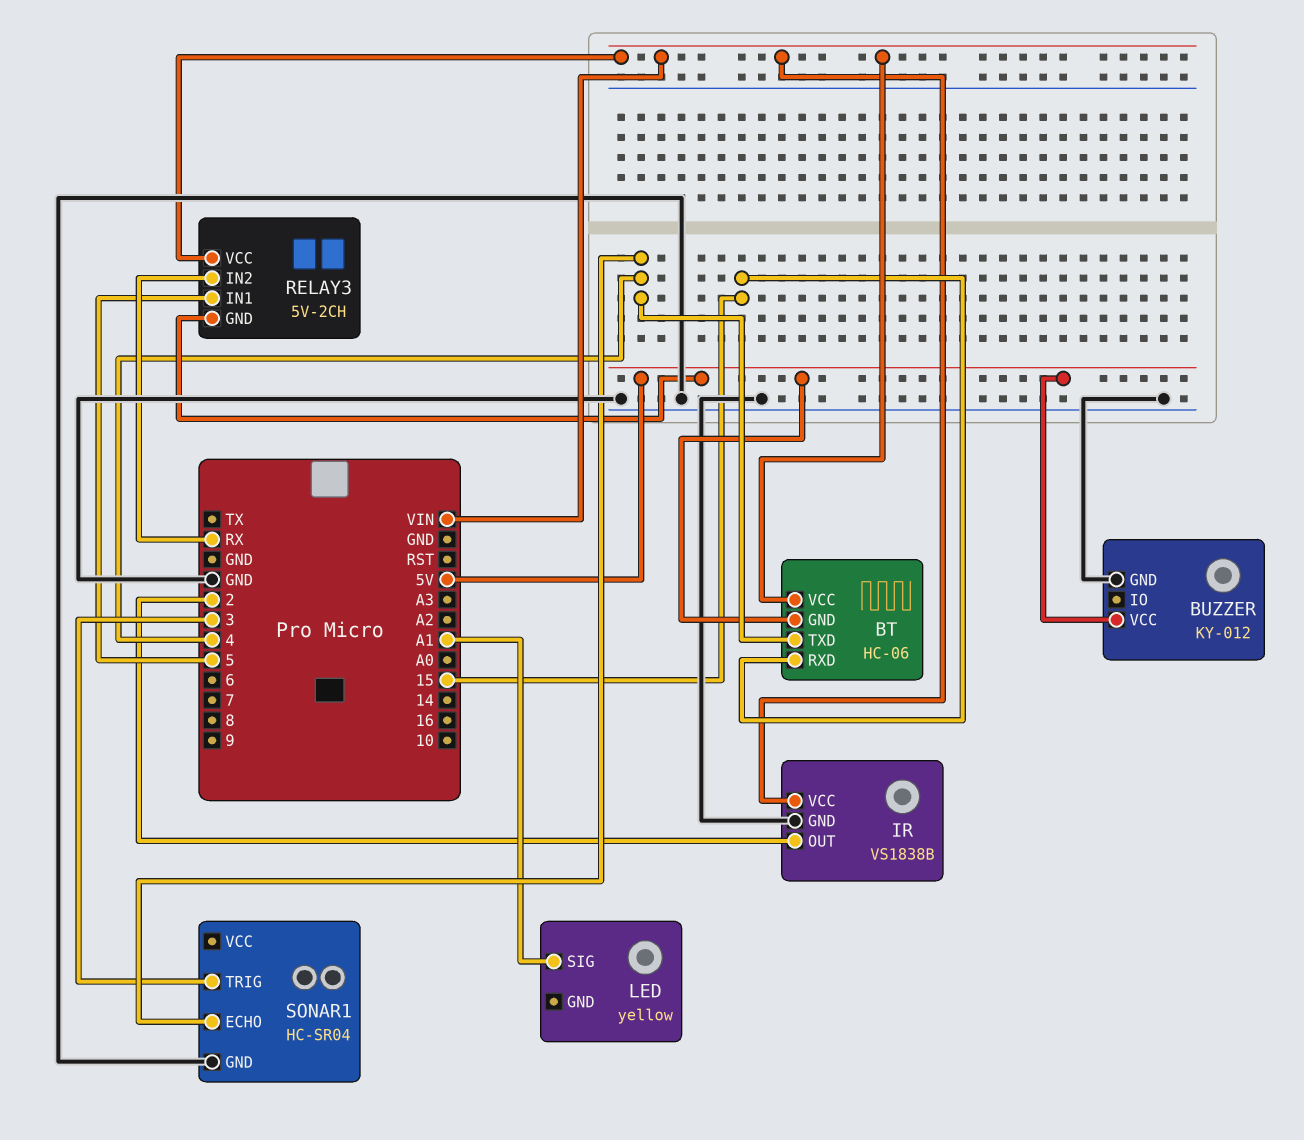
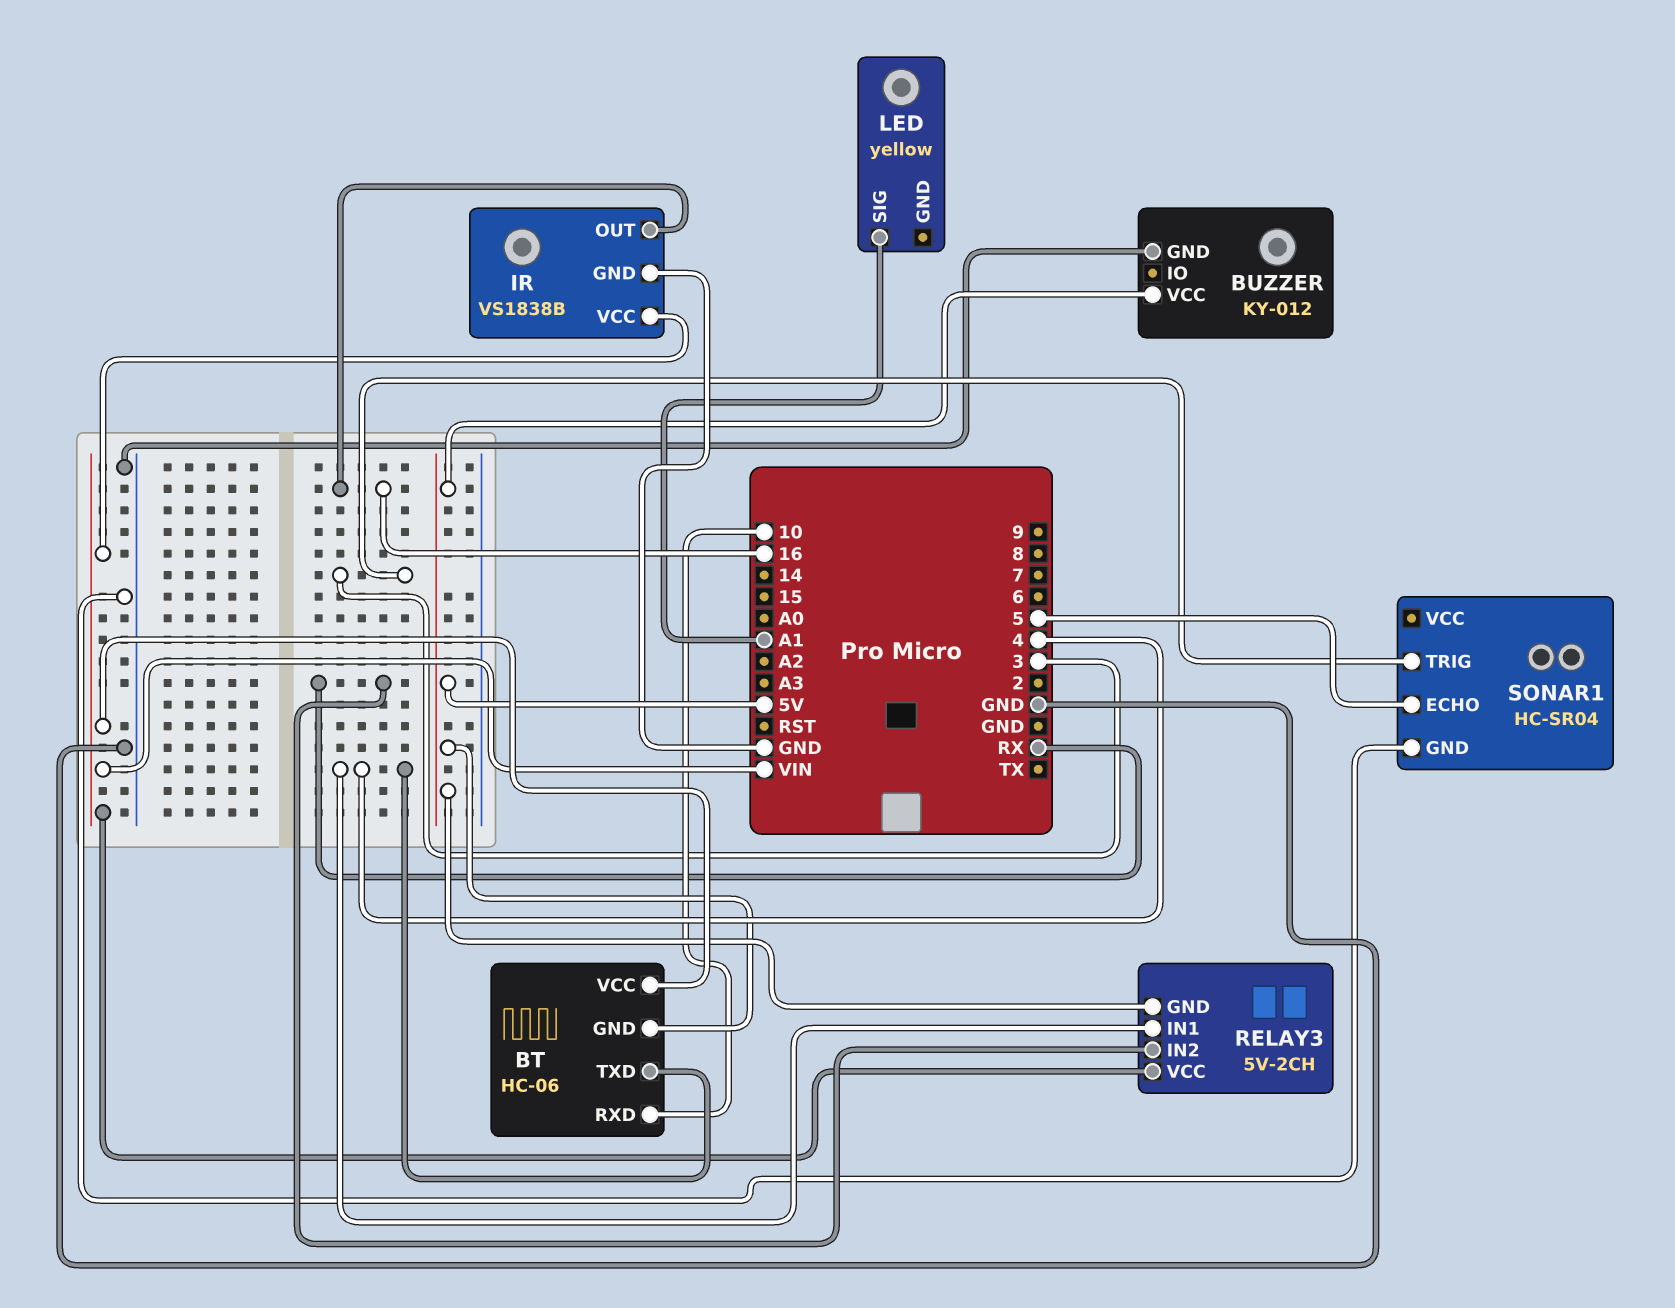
BT pin RXD: 15 -> 10
IR pin OUT: 2 -> 16
RELAY3 pin IN1: 5 -> 4
SONAR1 pin ECHO: 4 -> 5

